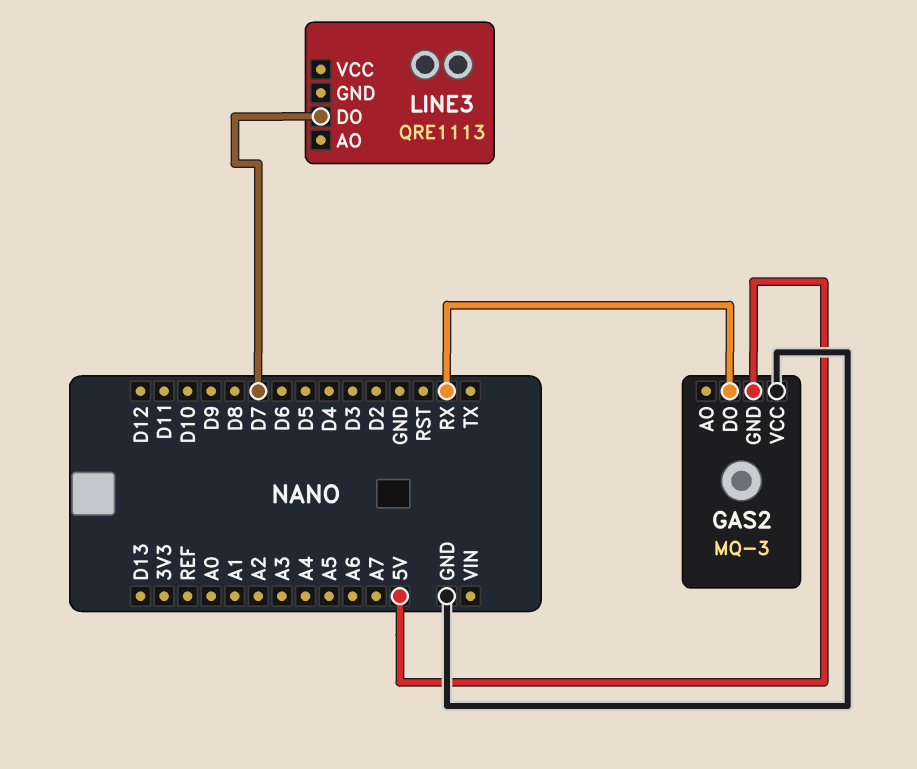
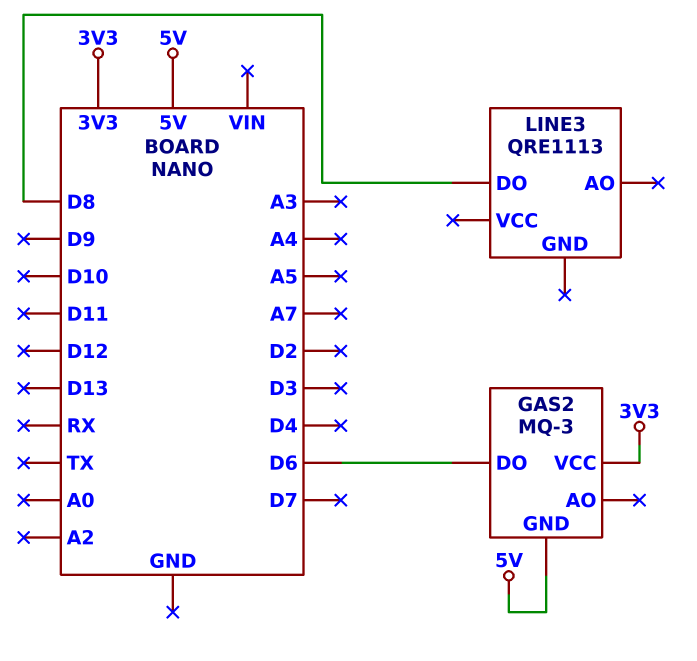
GAS2 pin DO: RX -> D6
GAS2 pin VCC: GND -> 3V3
LINE3 pin DO: D7 -> D8

